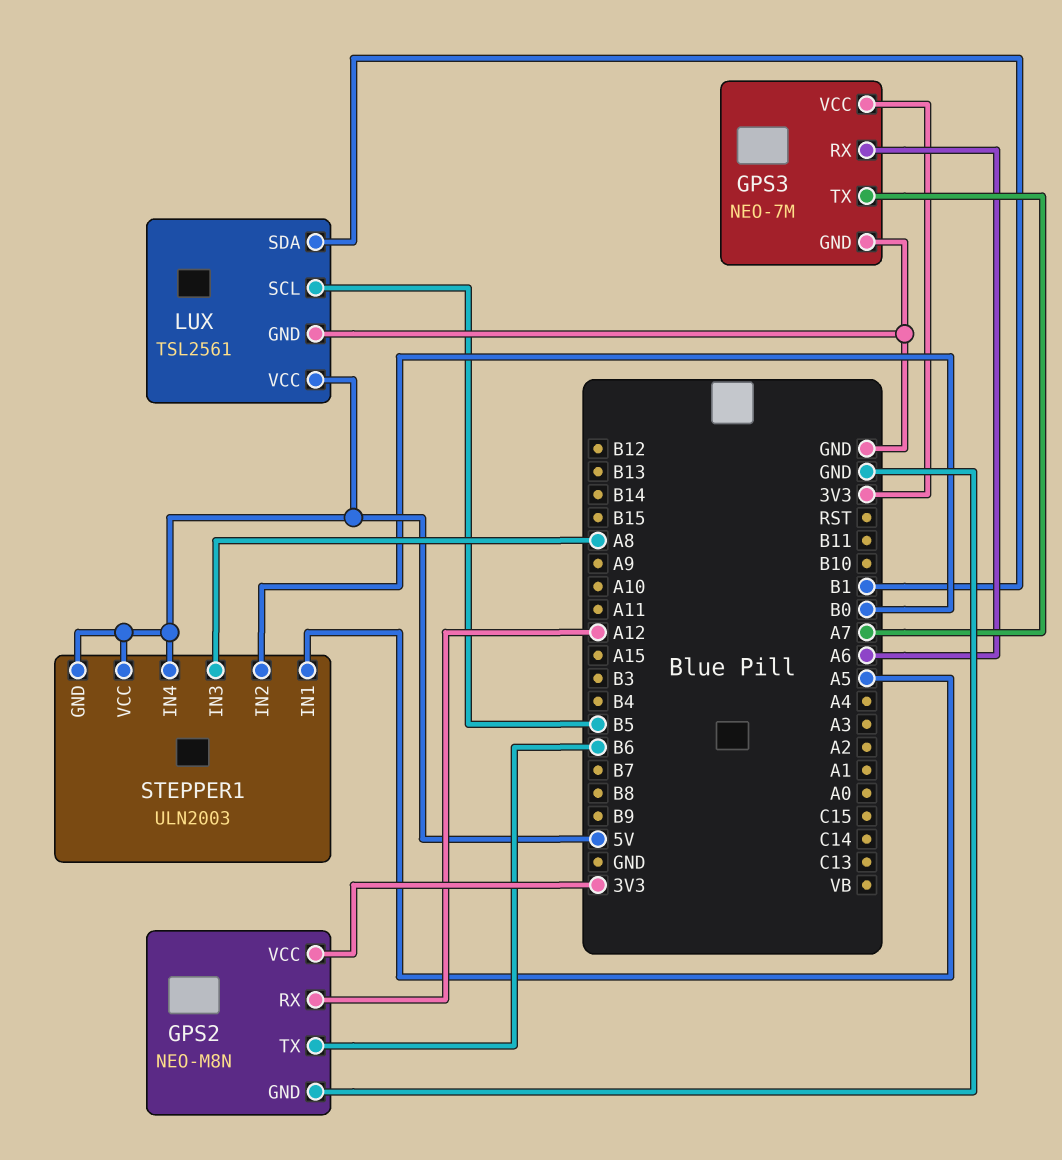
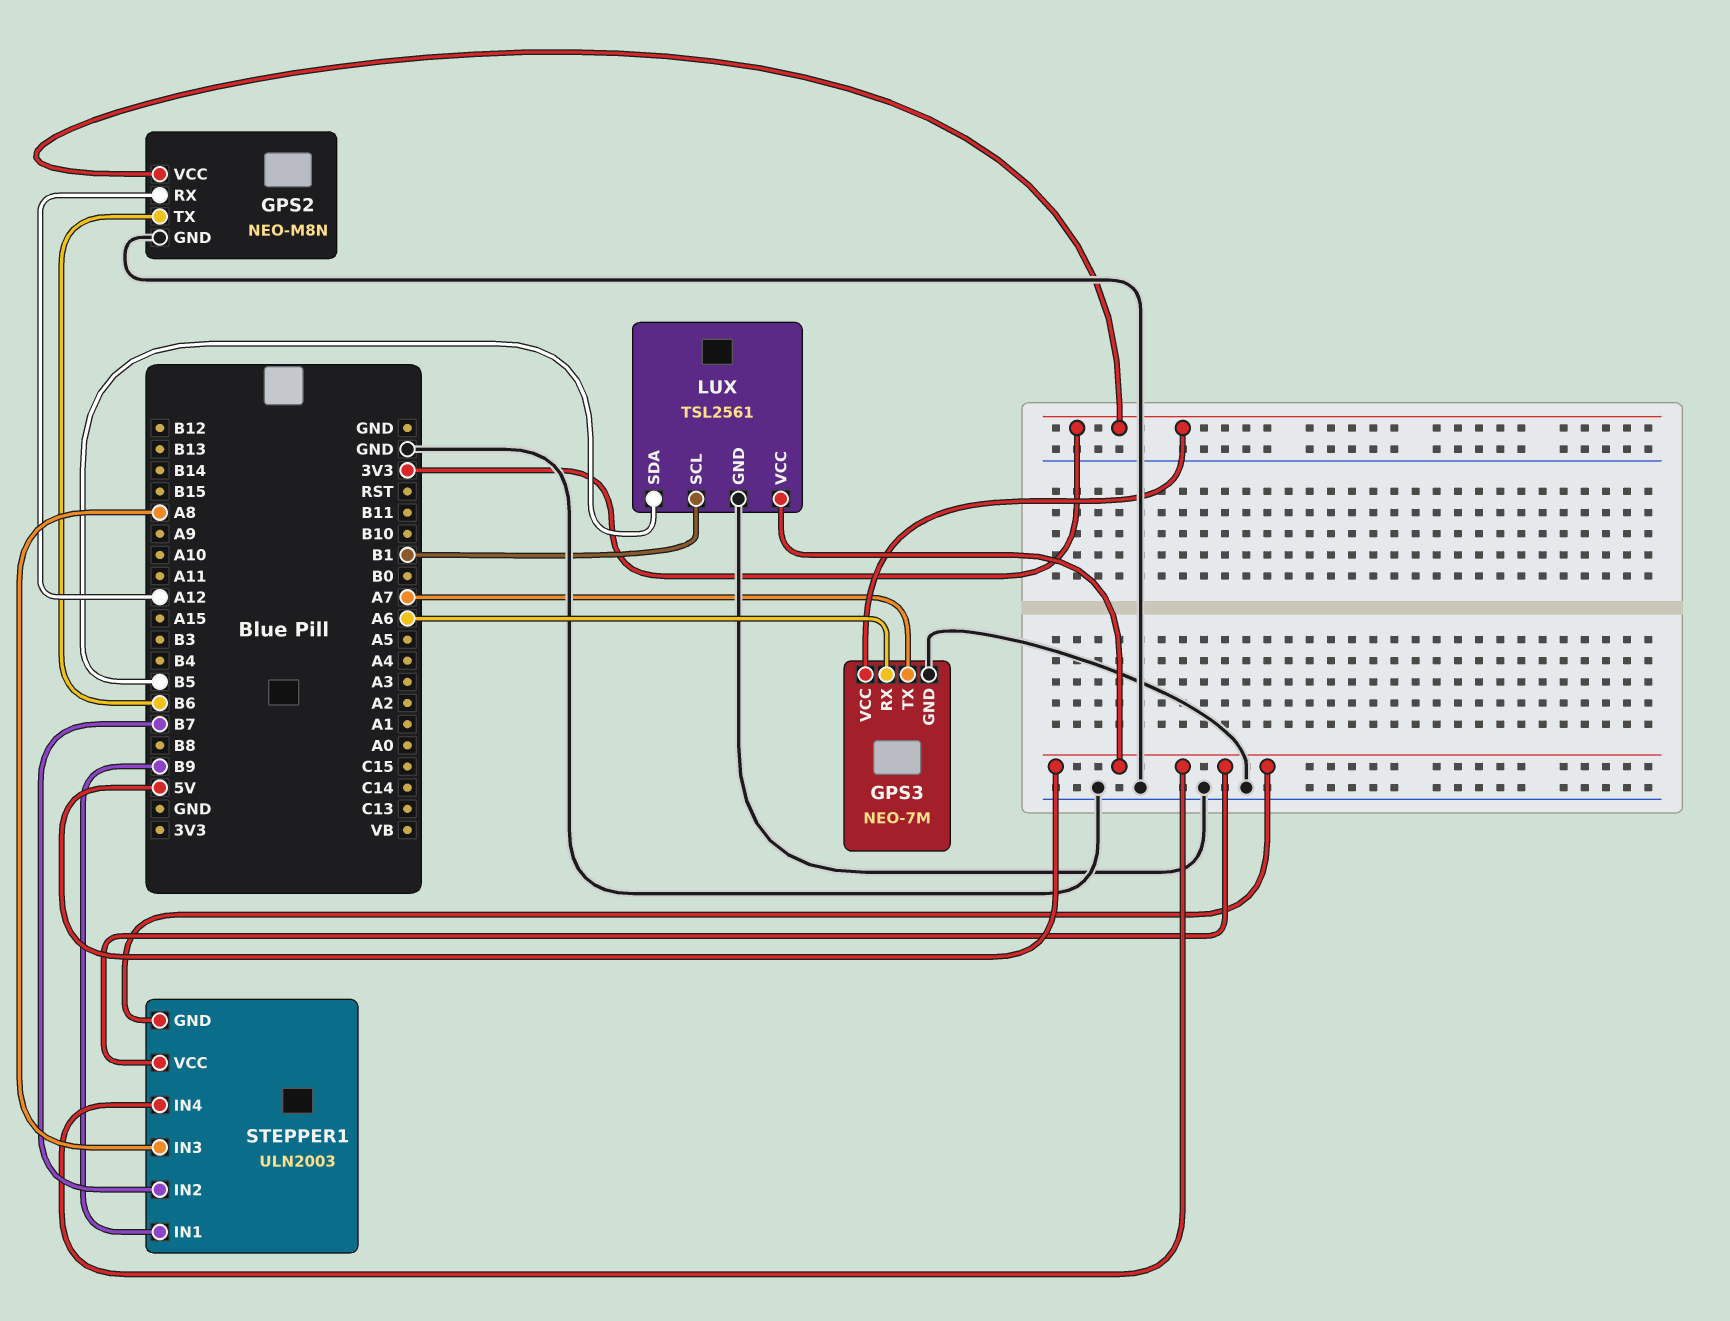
LUX pin SCL: B5 -> B1
LUX pin SDA: B1 -> B5
STEPPER1 pin IN1: A5 -> B9
STEPPER1 pin IN2: B0 -> B7

